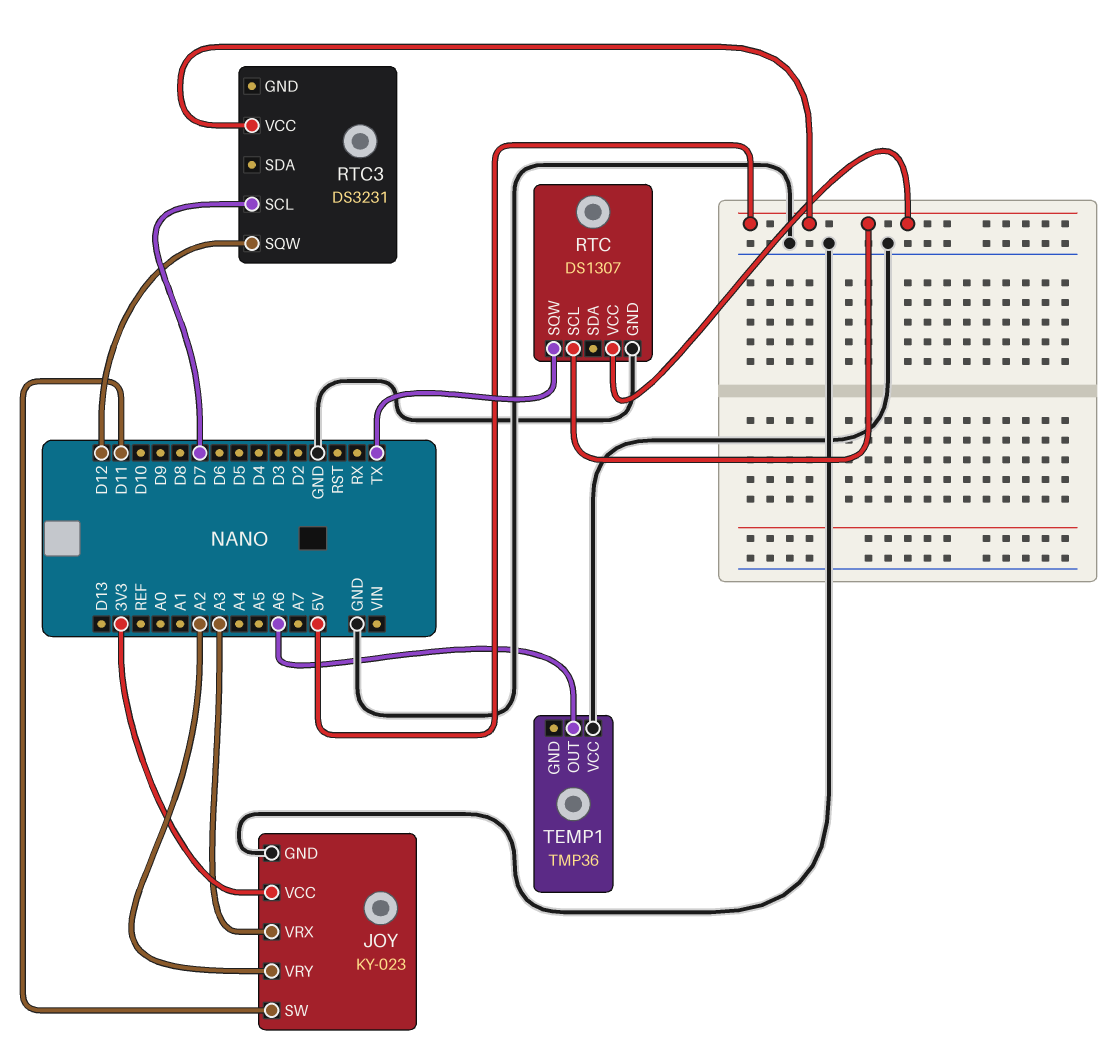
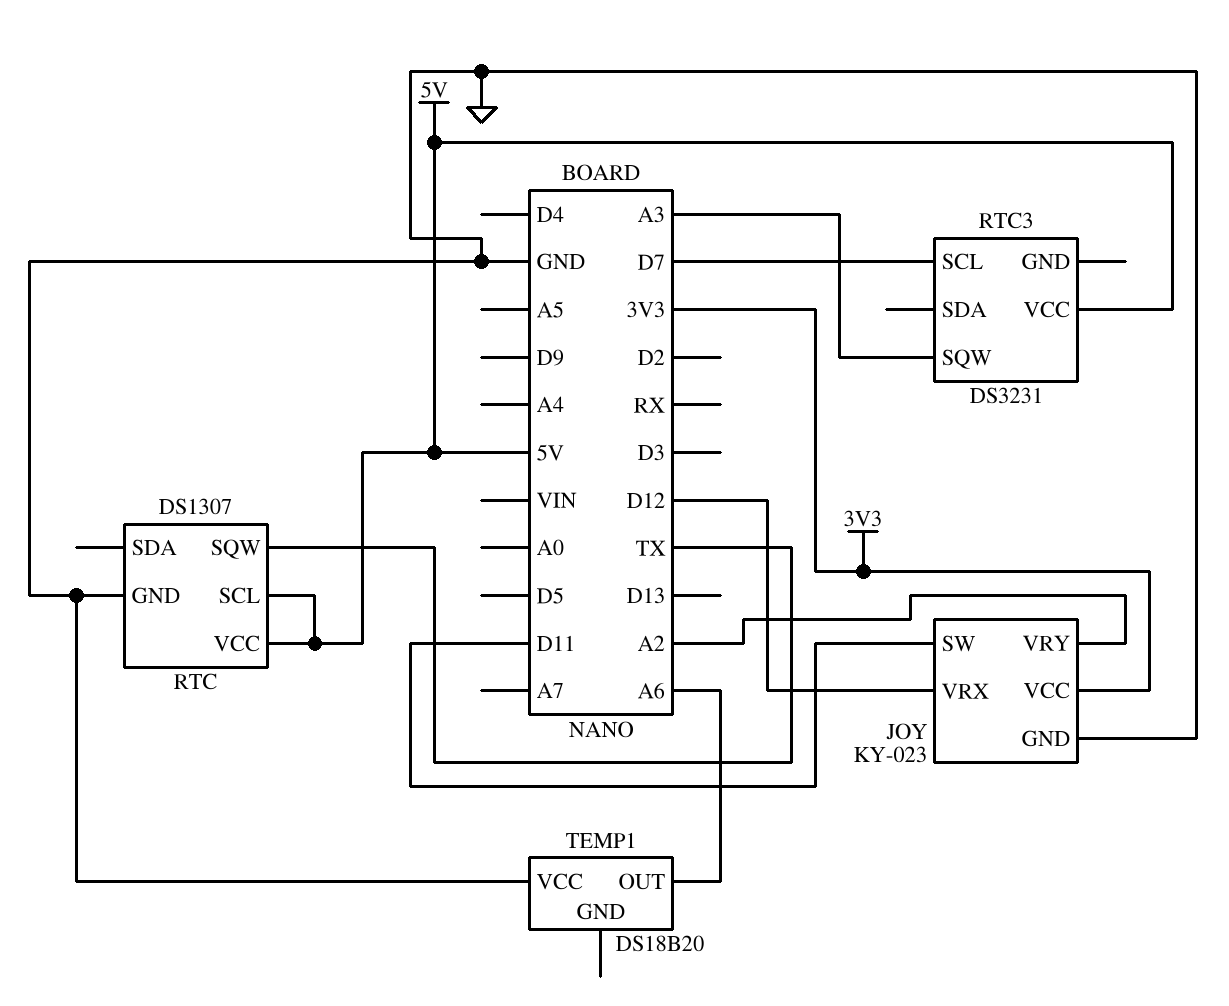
JOY pin VRX: A3 -> D12
RTC3 pin SQW: D12 -> A3
TEMP1: TMP36 -> DS18B20

